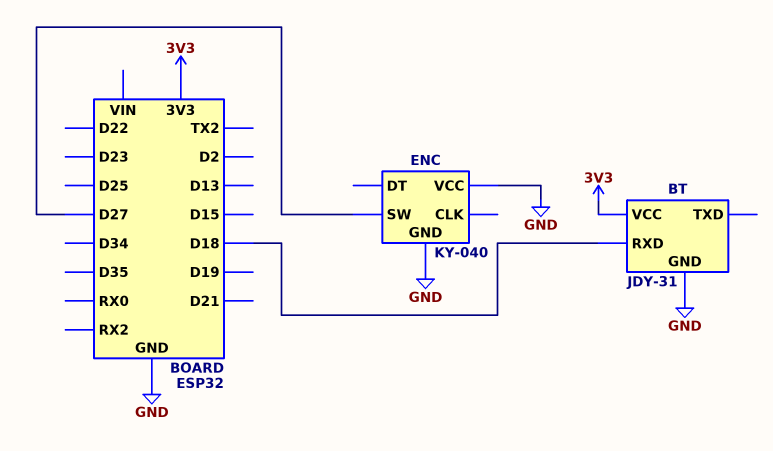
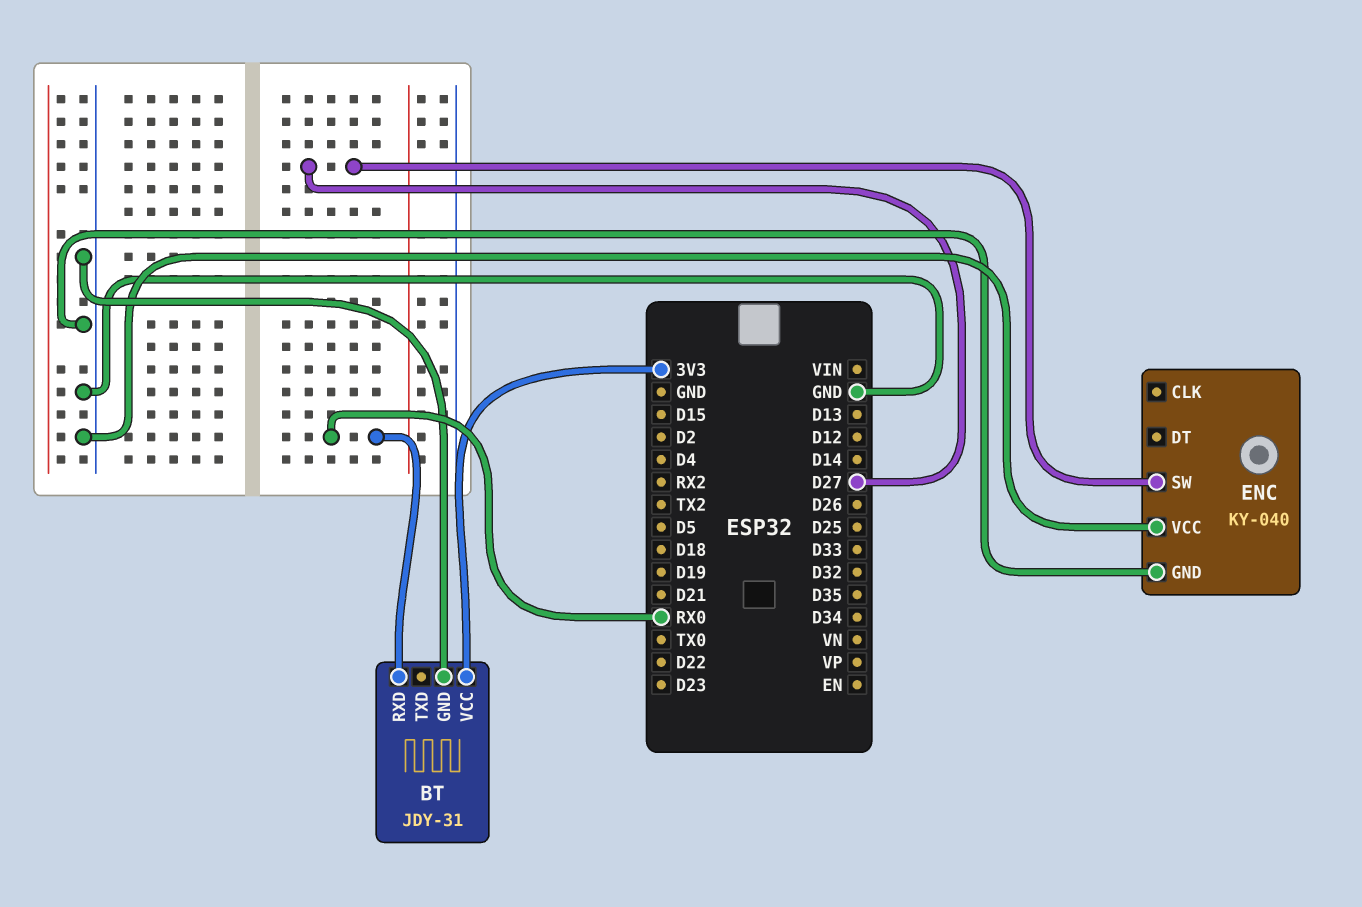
BT pin RXD: D18 -> RX0

